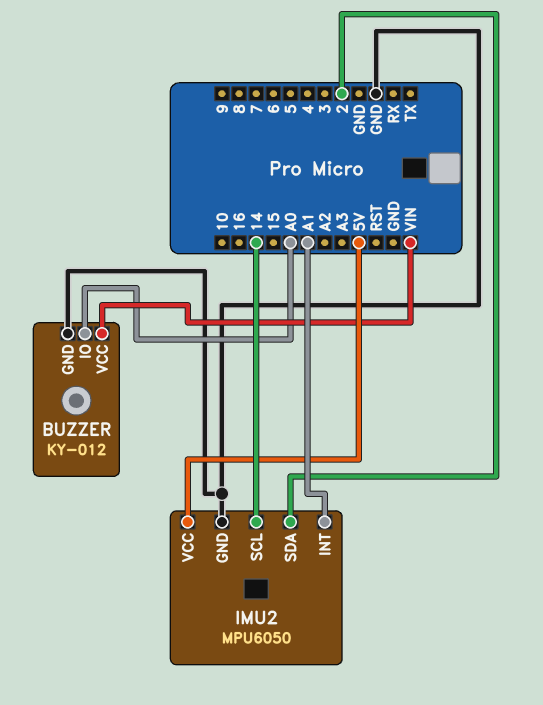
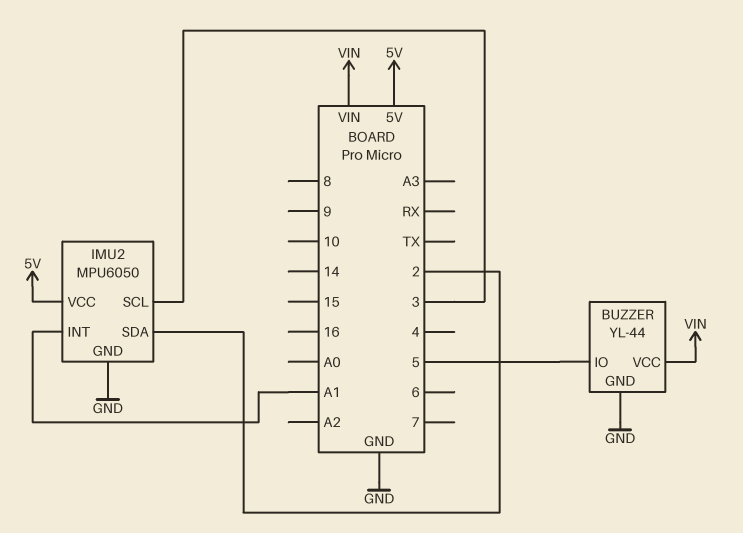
BUZZER: KY-012 -> YL-44
BUZZER pin IO: A0 -> 5
IMU2 pin SCL: 14 -> 3

